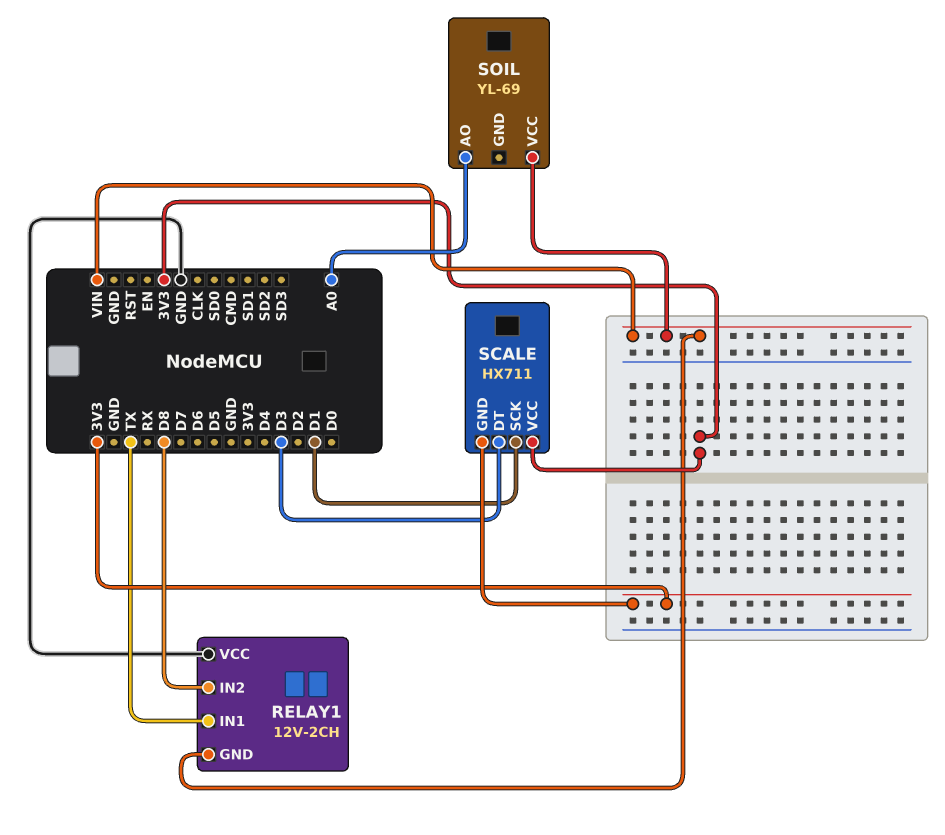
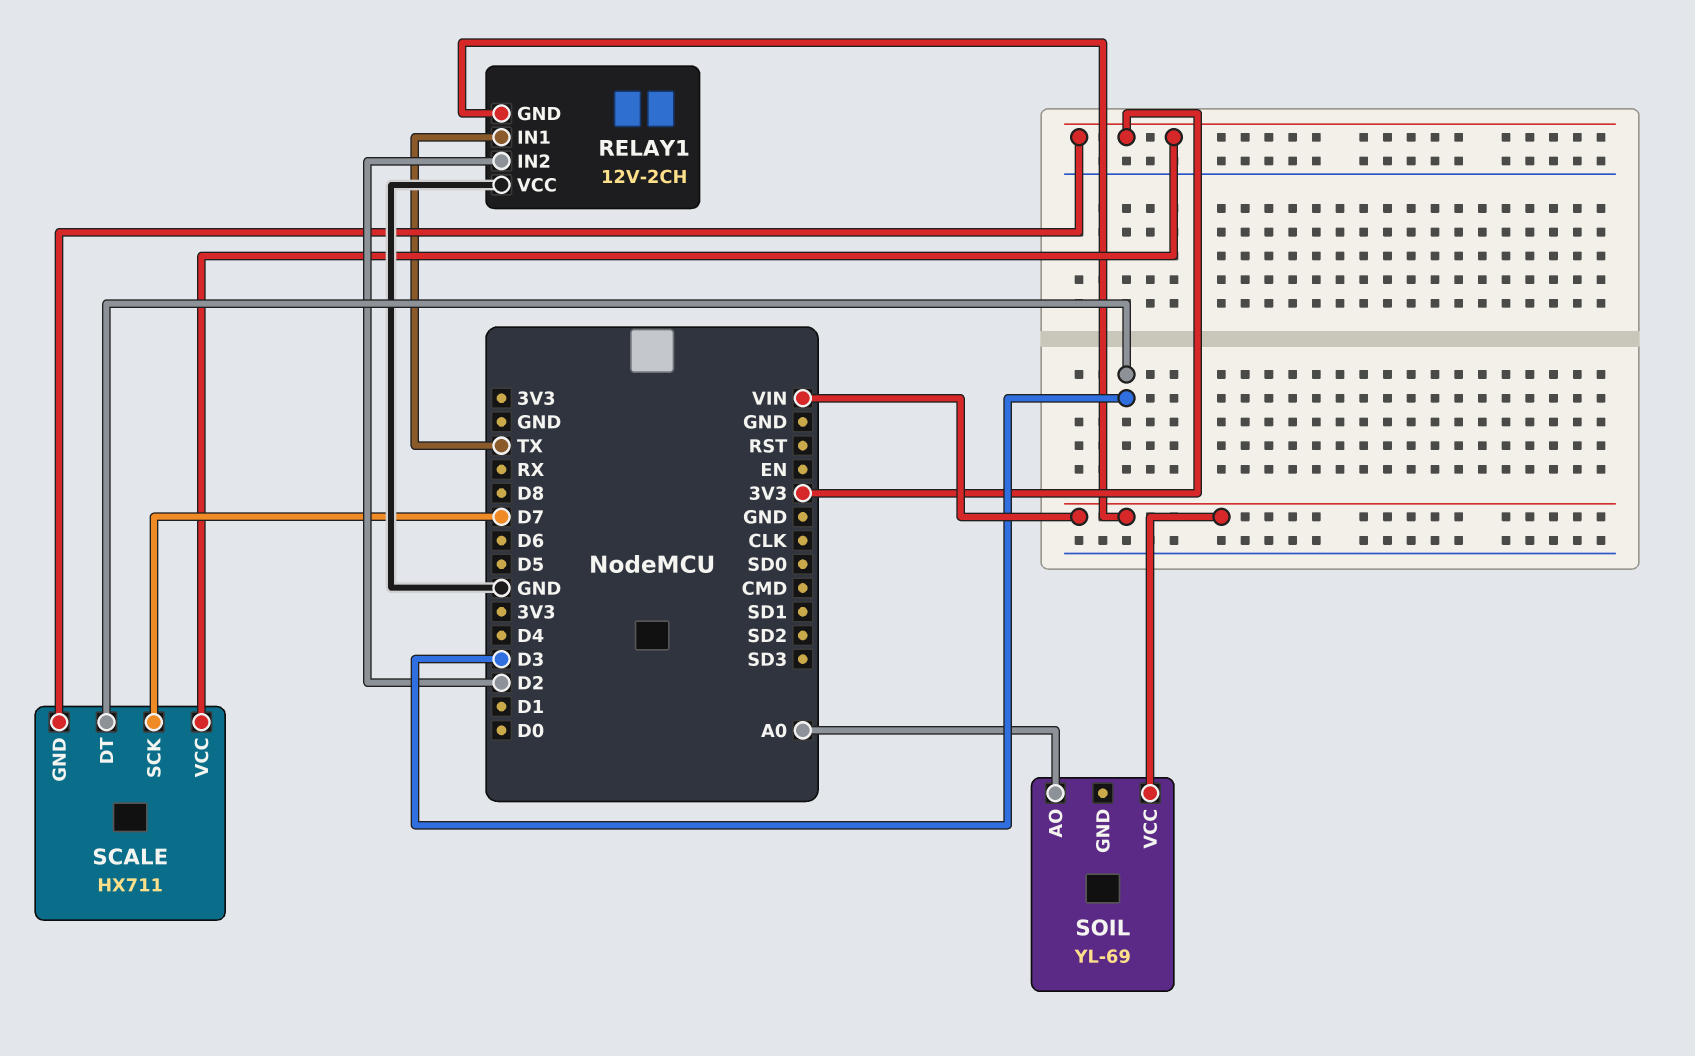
RELAY1 pin IN2: D8 -> D2
SCALE pin SCK: D1 -> D7

